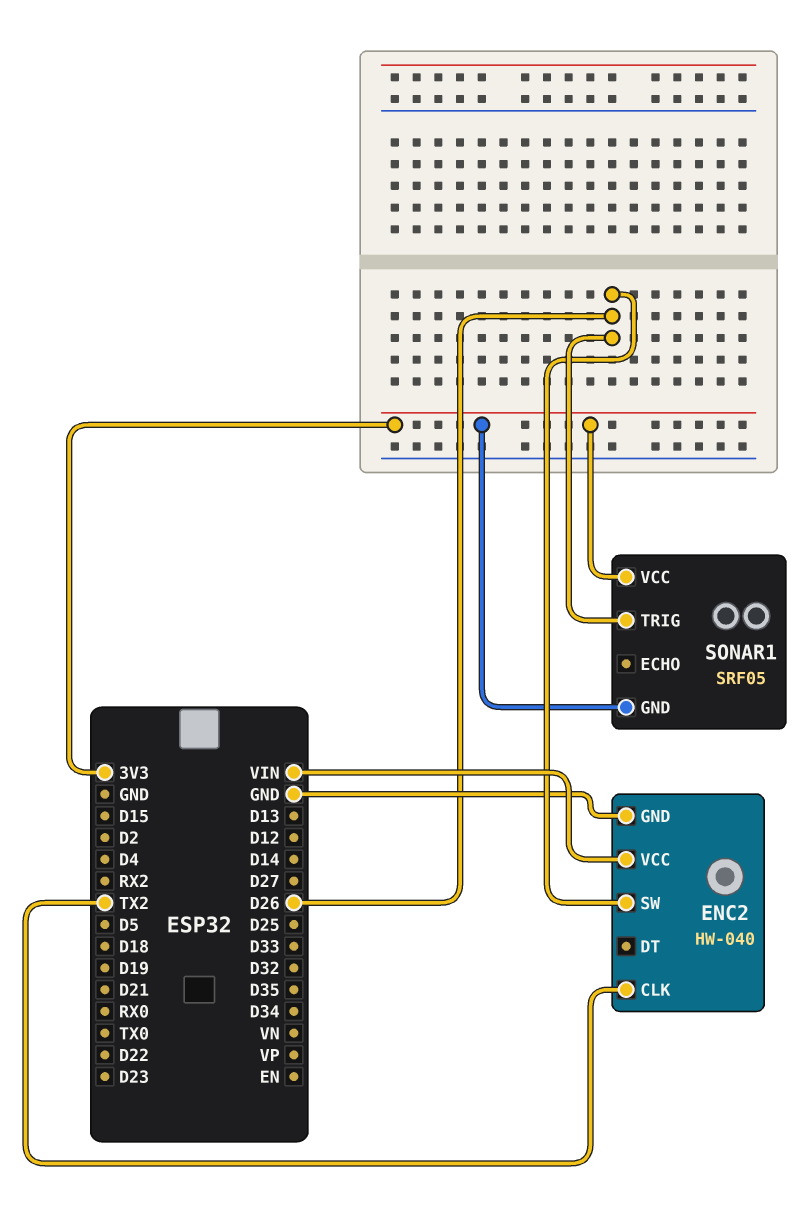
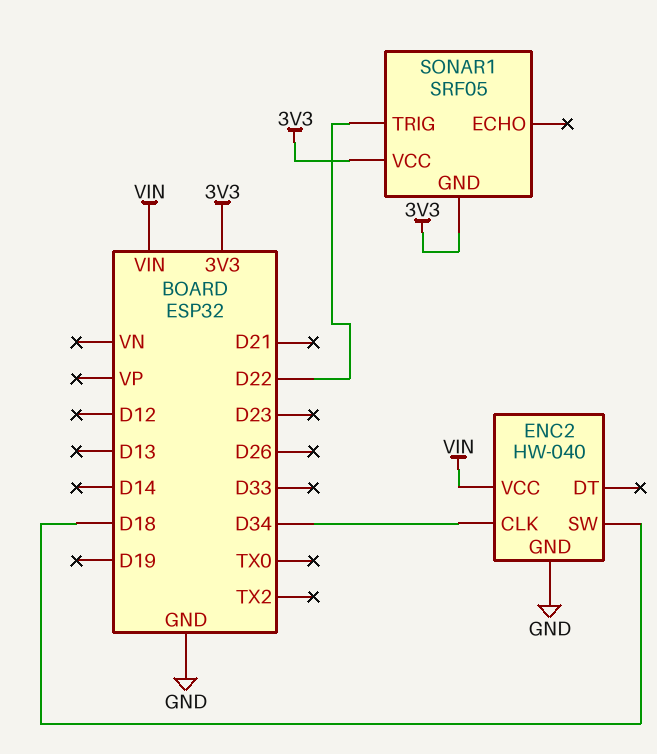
ENC2 pin CLK: TX2 -> D34
ENC2 pin SW: D26 -> D18
SONAR1 pin TRIG: D26 -> D22

